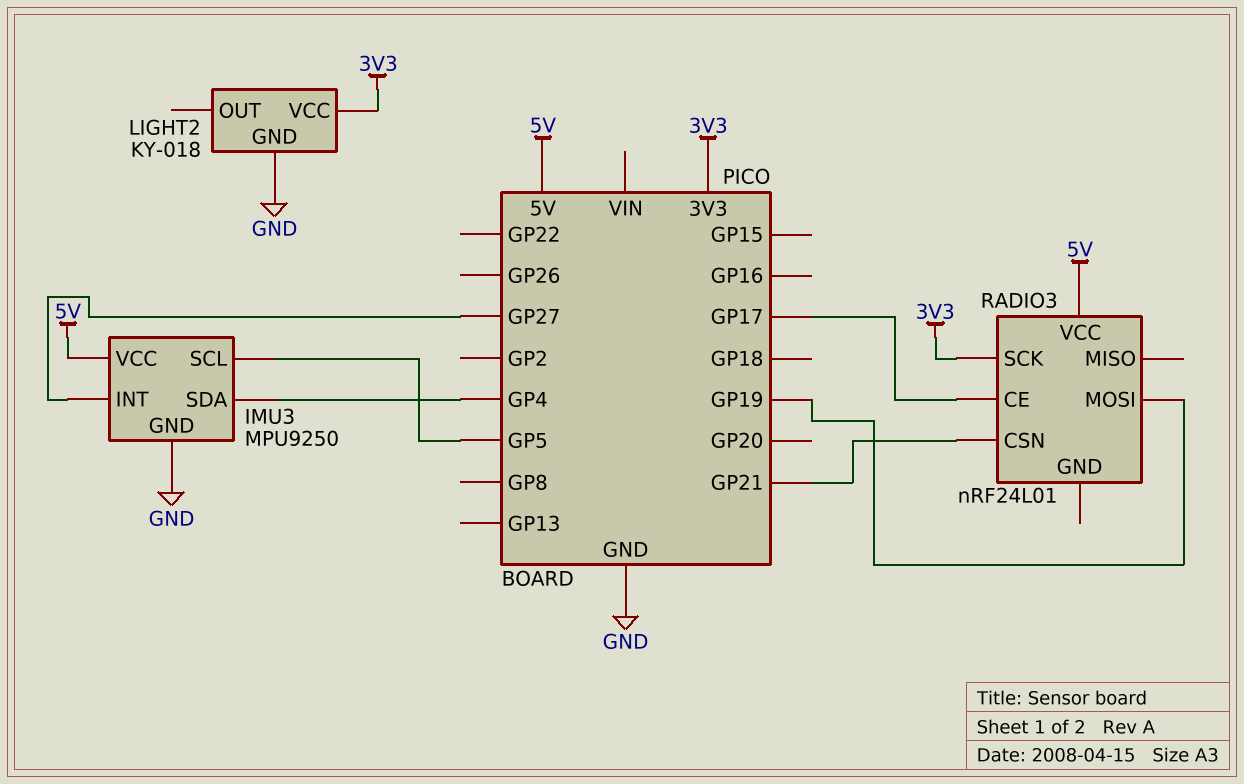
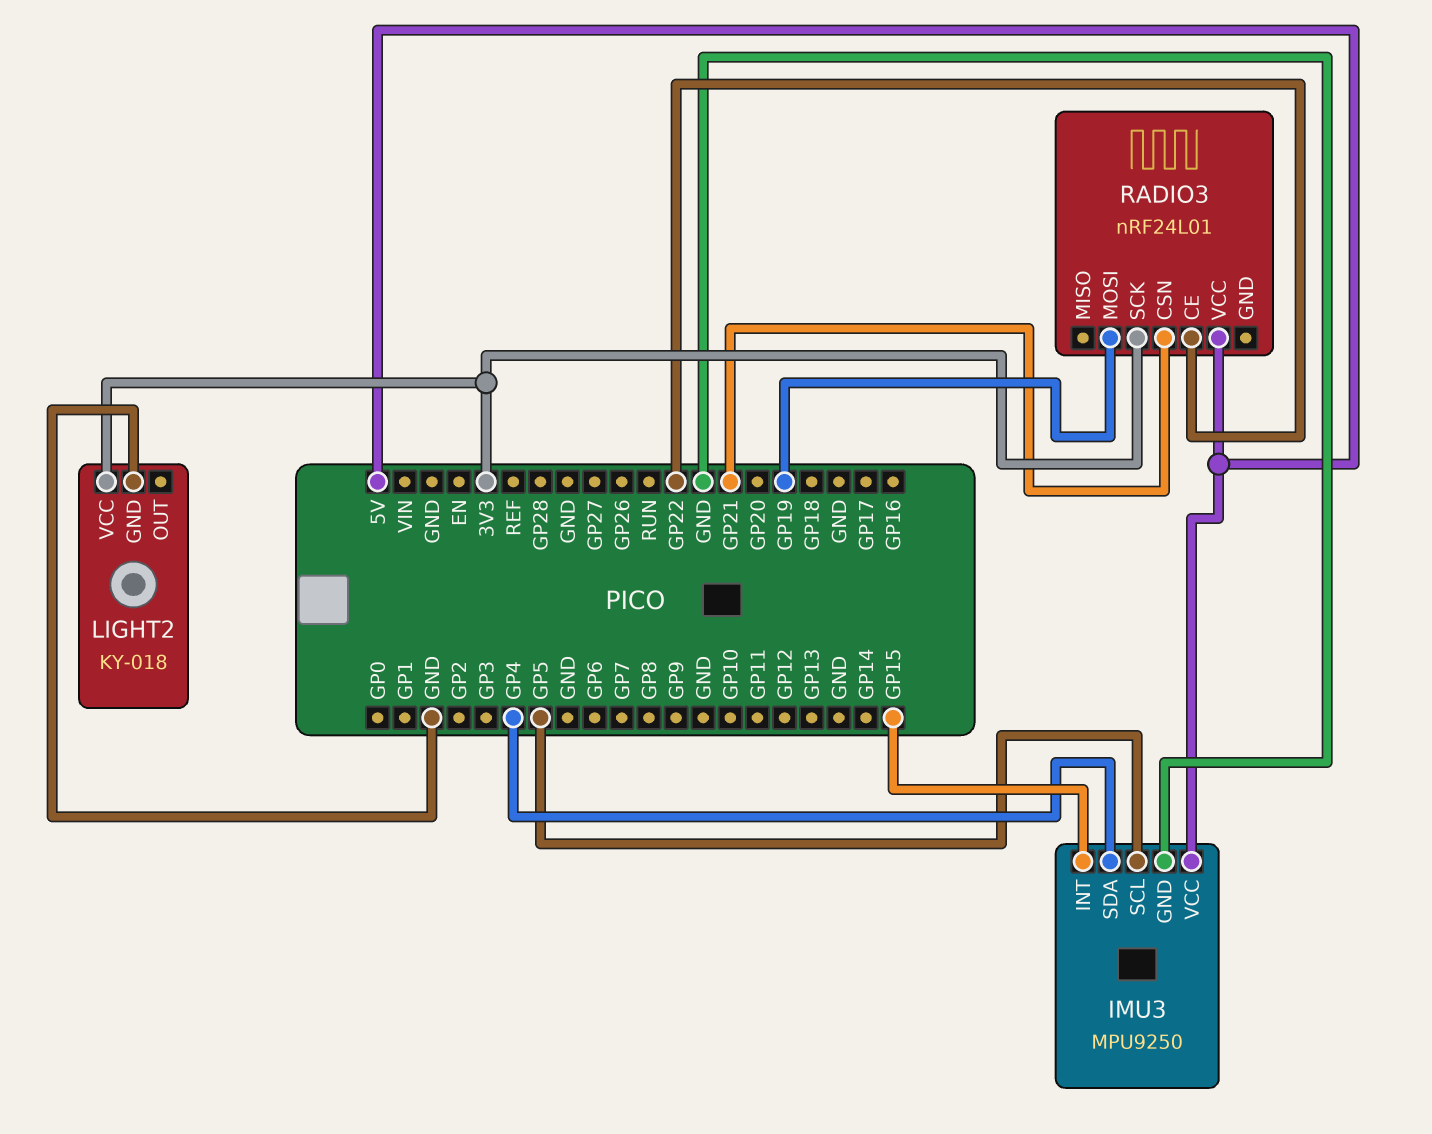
IMU3 pin INT: GP27 -> GP15
RADIO3 pin CE: GP17 -> GP22

